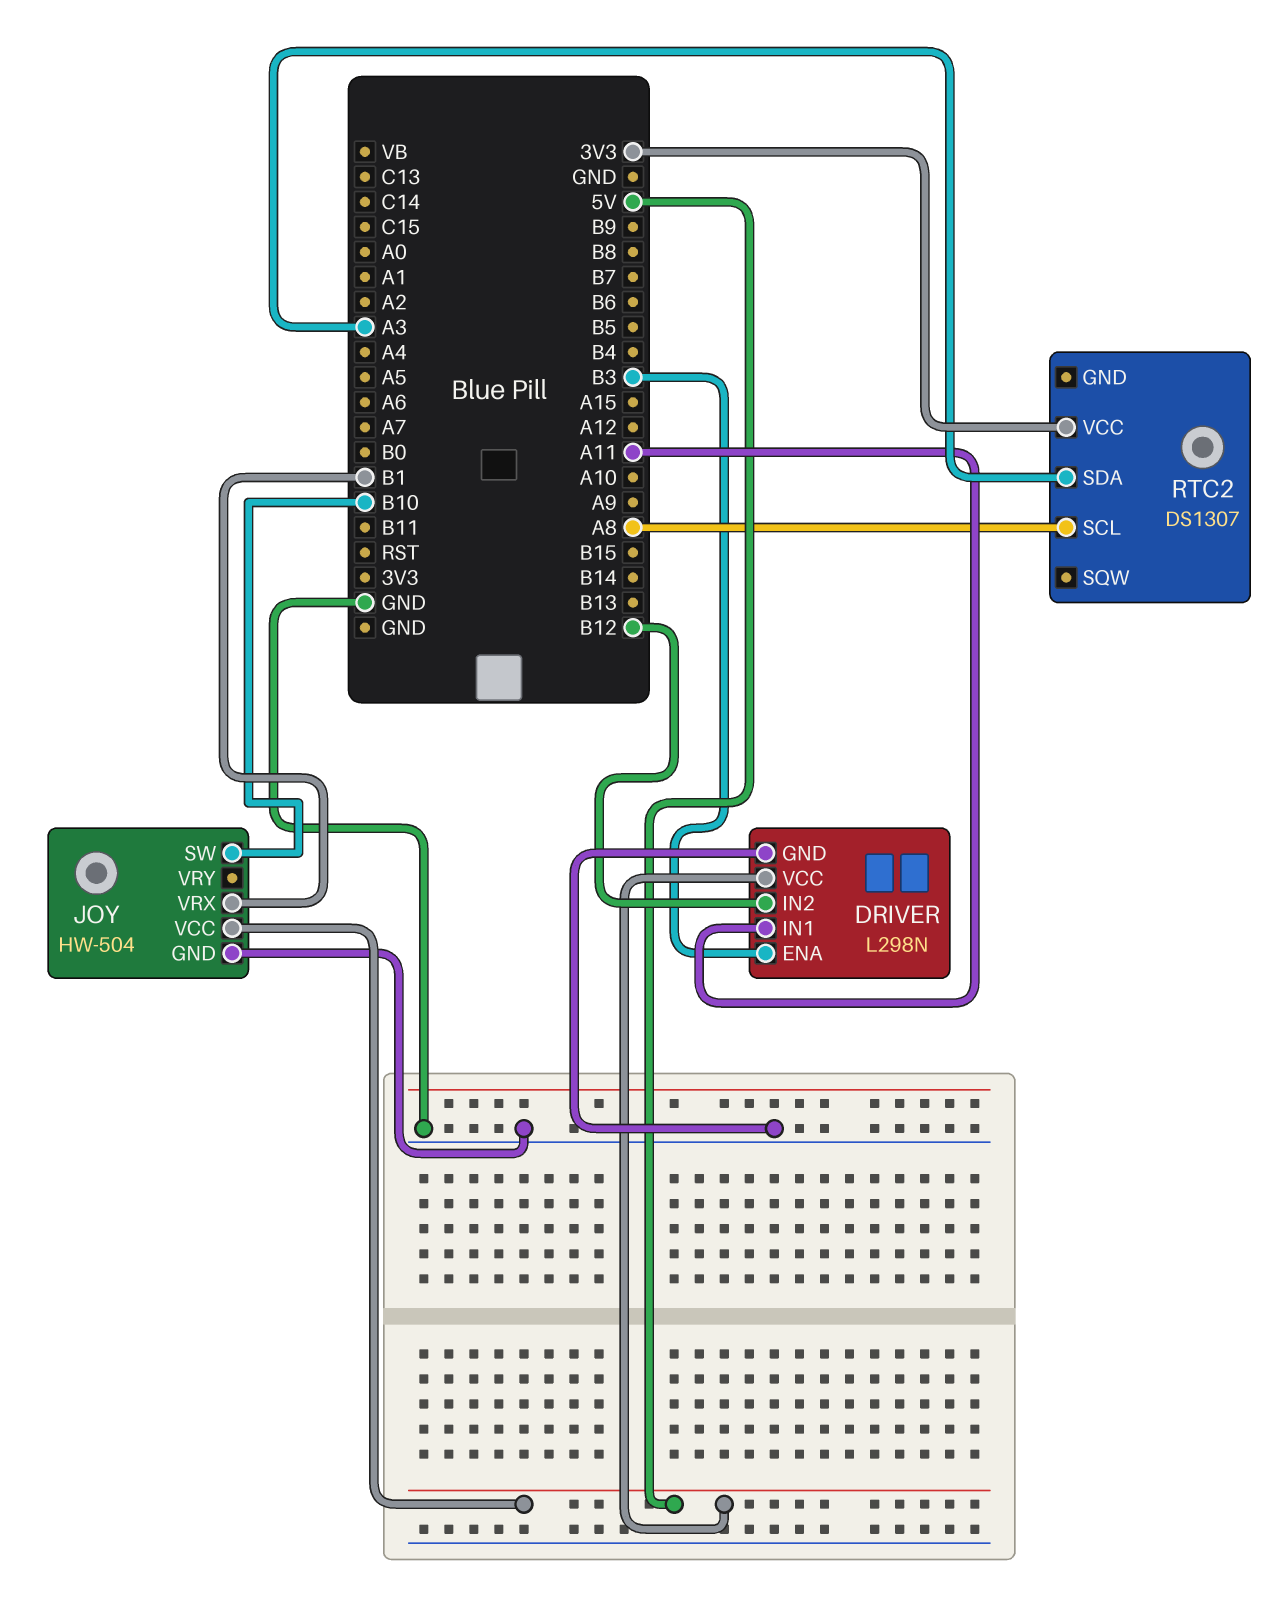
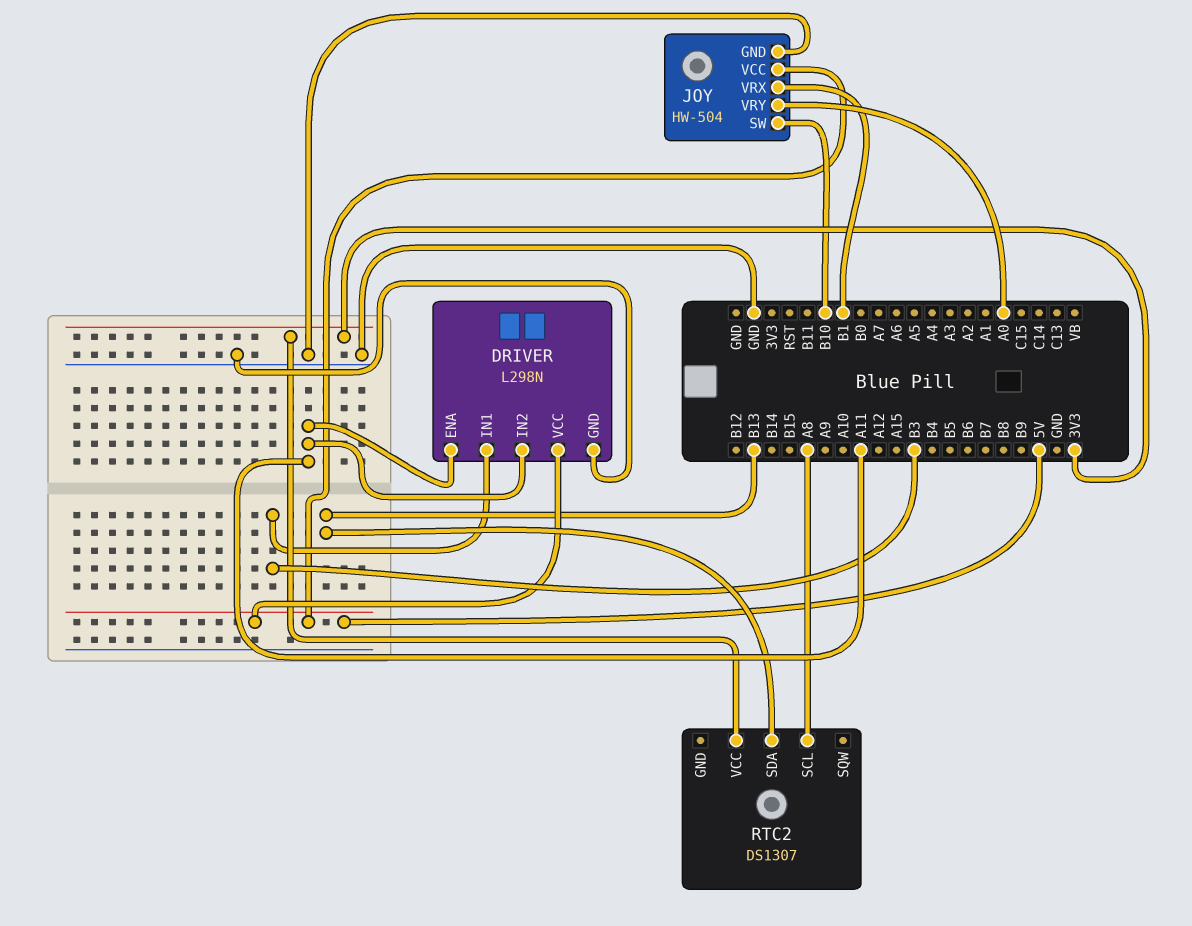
DRIVER pin ENA: B3 -> A11
DRIVER pin IN1: A11 -> B3
DRIVER pin IN2: B12 -> A11
JOY pin VRY: none -> A0
RTC2 pin SDA: A3 -> B13

